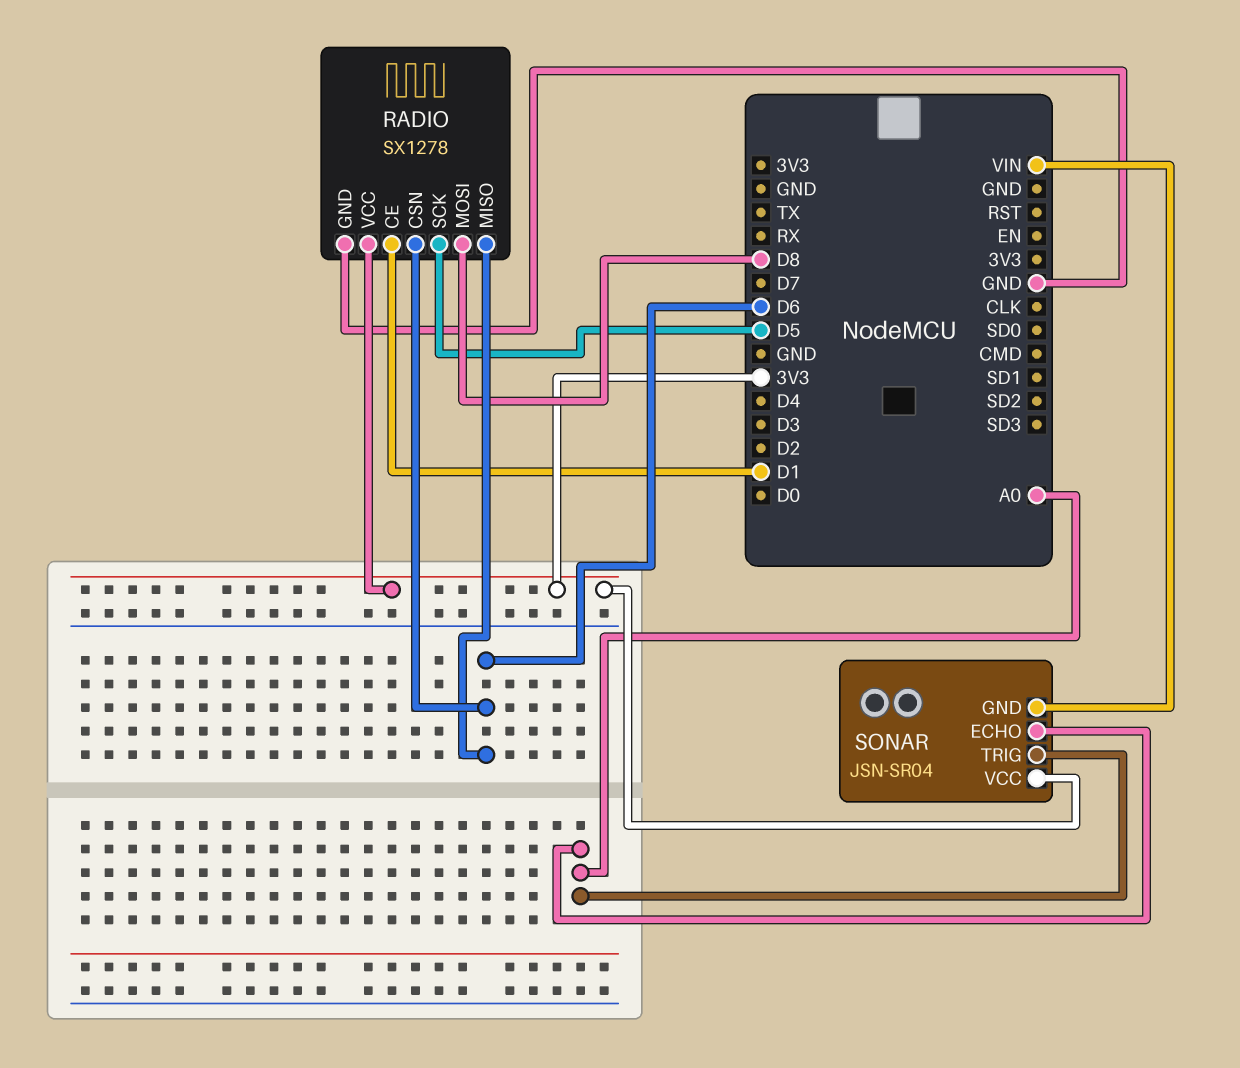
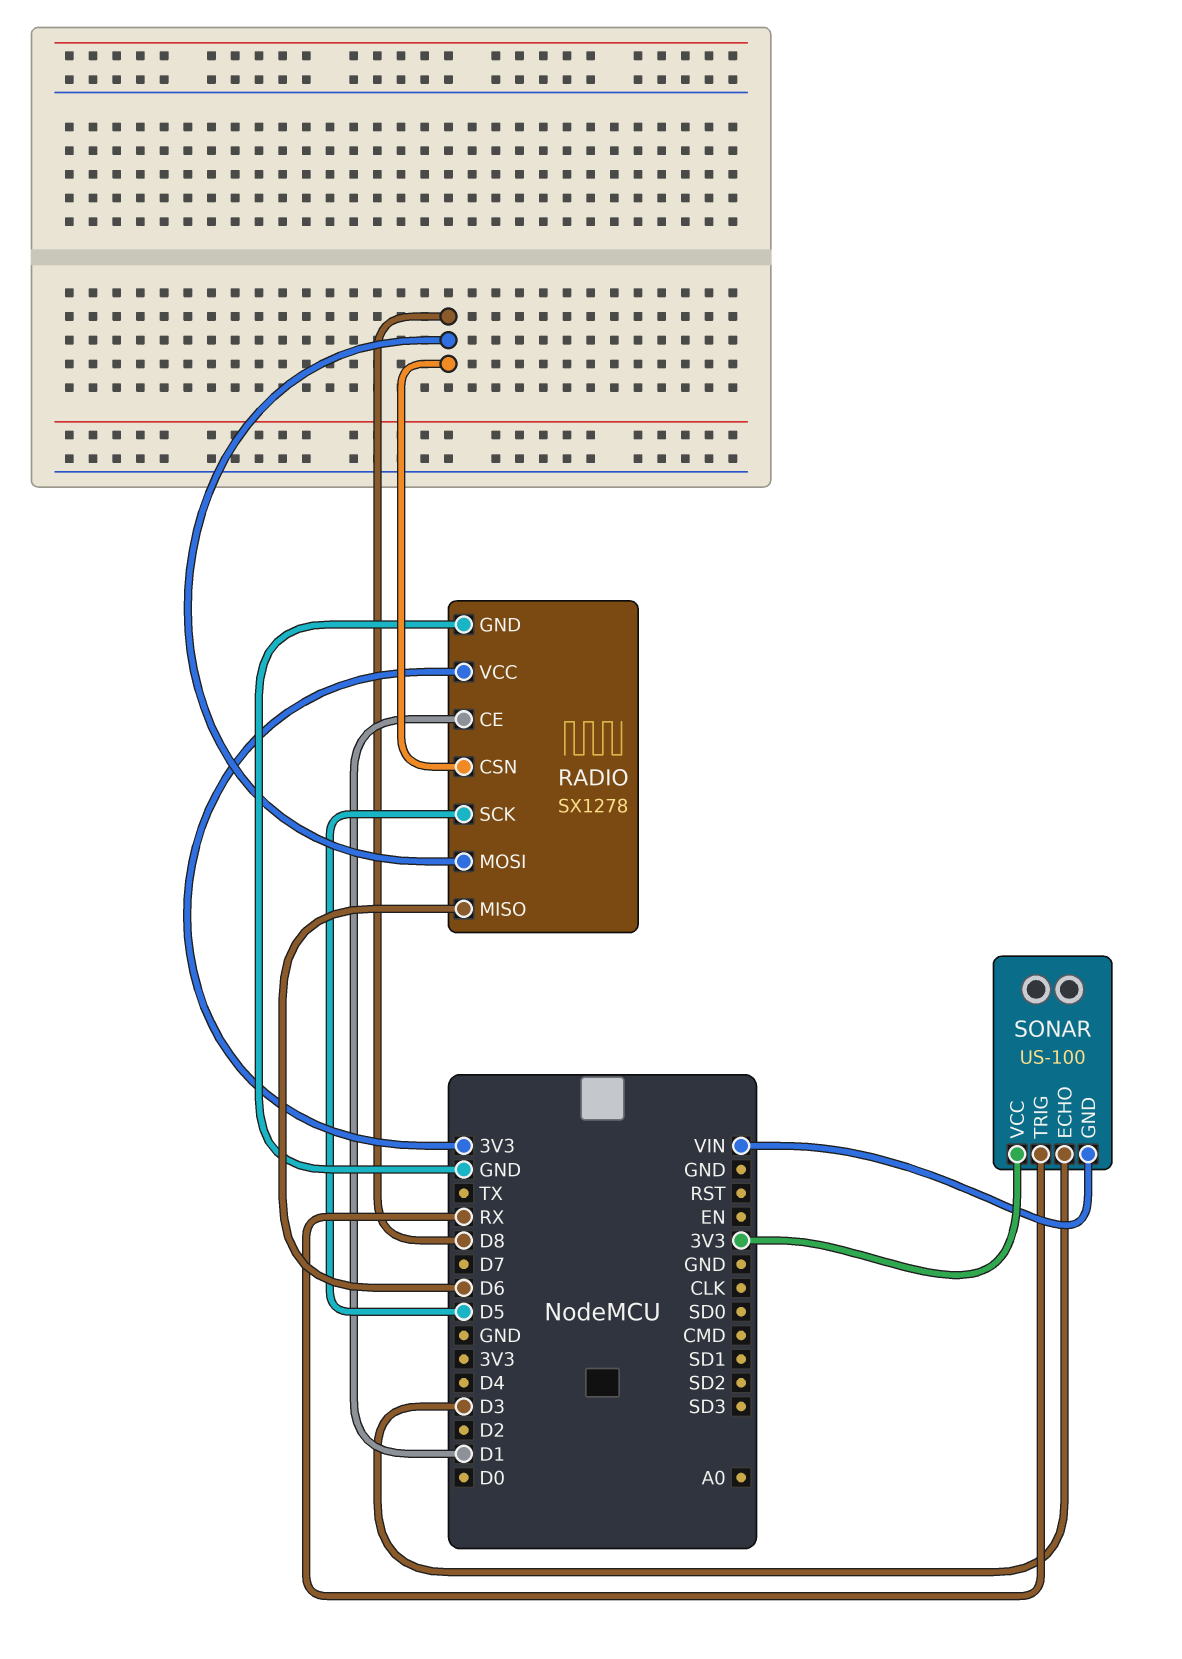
RADIO pin CSN: D6 -> D8
SONAR: JSN-SR04 -> US-100
SONAR pin ECHO: A0 -> D3
SONAR pin TRIG: A0 -> RX

